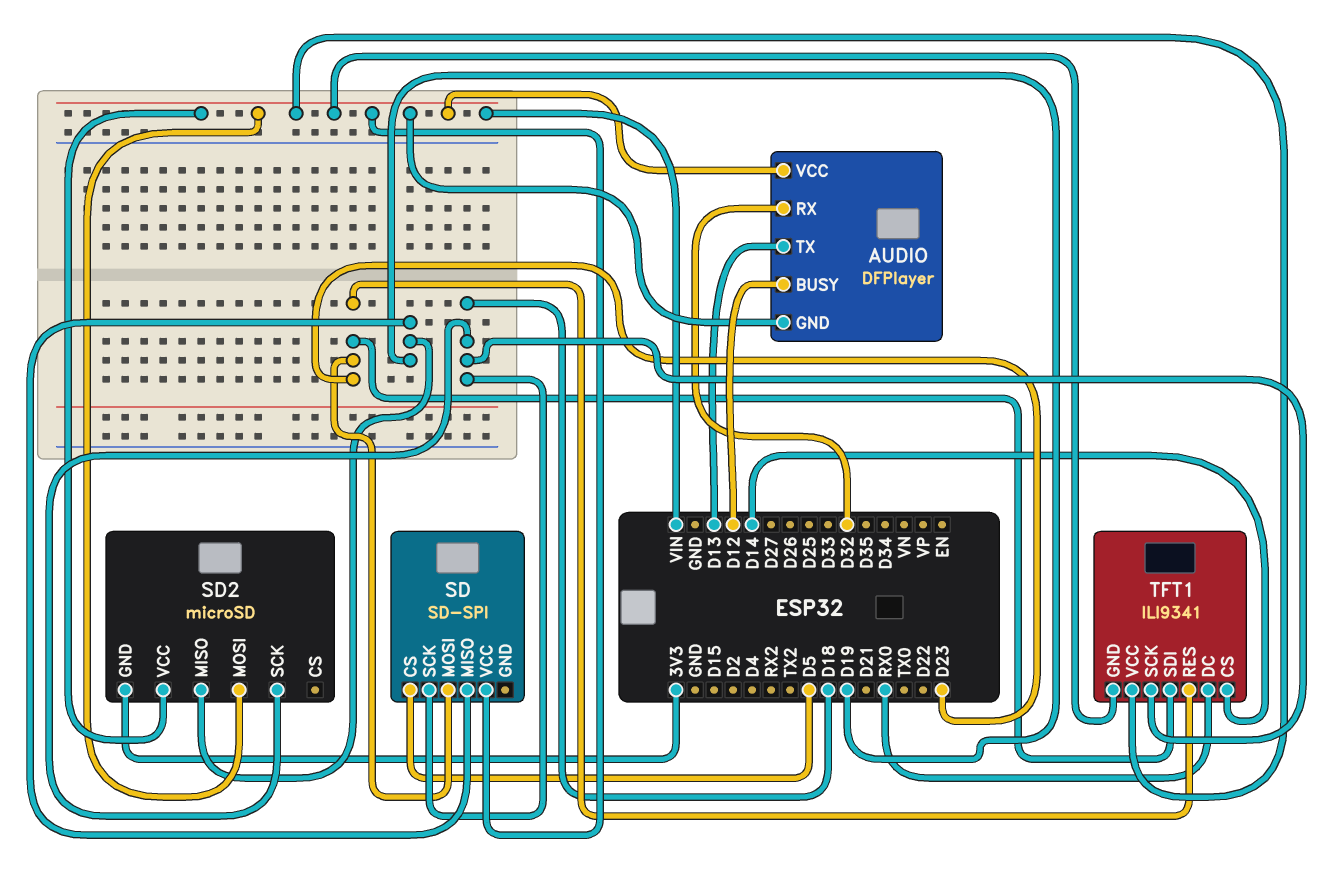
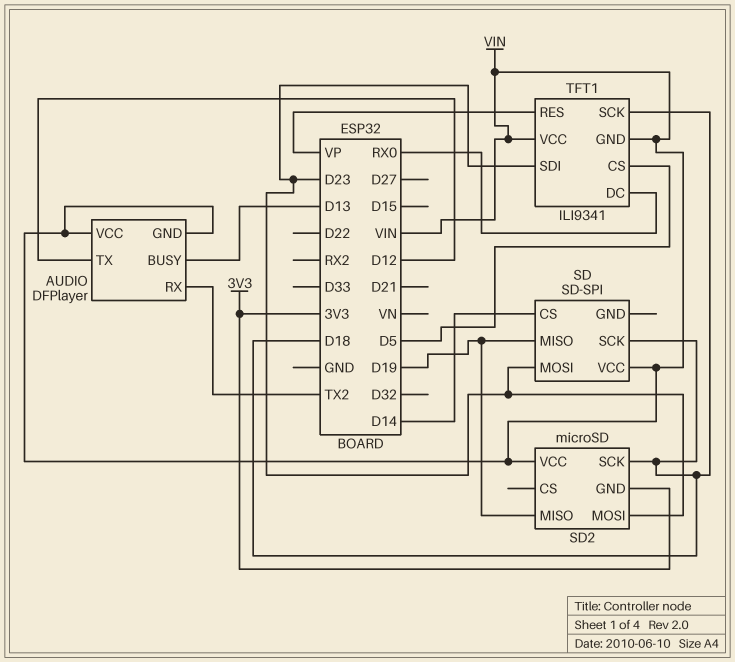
AUDIO pin BUSY: D12 -> D13
AUDIO pin RX: D32 -> TX2
AUDIO pin TX: D13 -> D12
SD pin CS: D5 -> D14
SD2 pin MOSI: VIN -> D23
TFT1 pin CS: D14 -> D5
TFT1 pin RES: D23 -> VP

